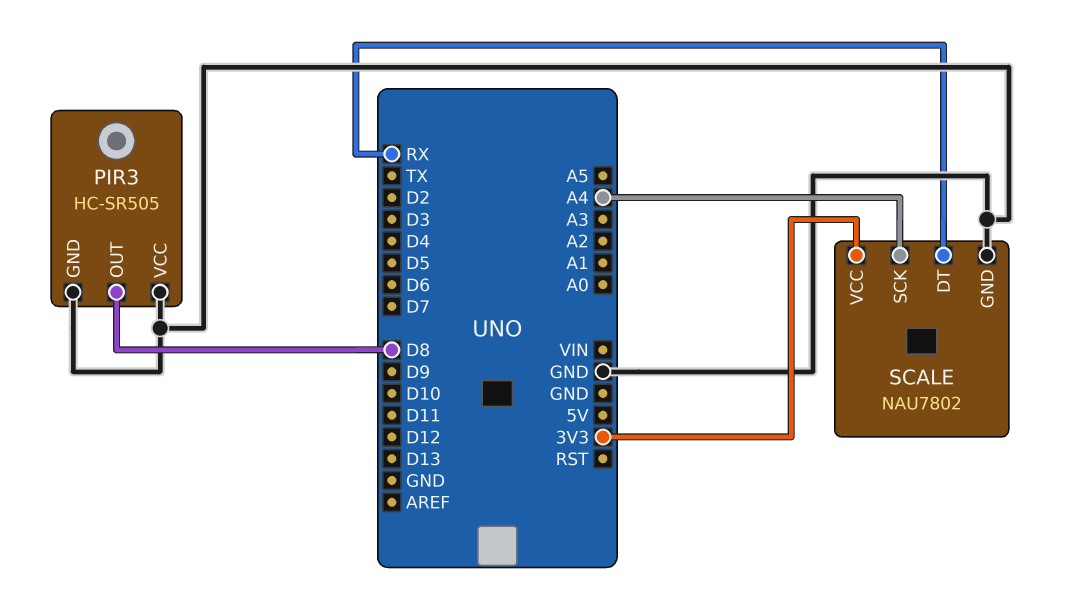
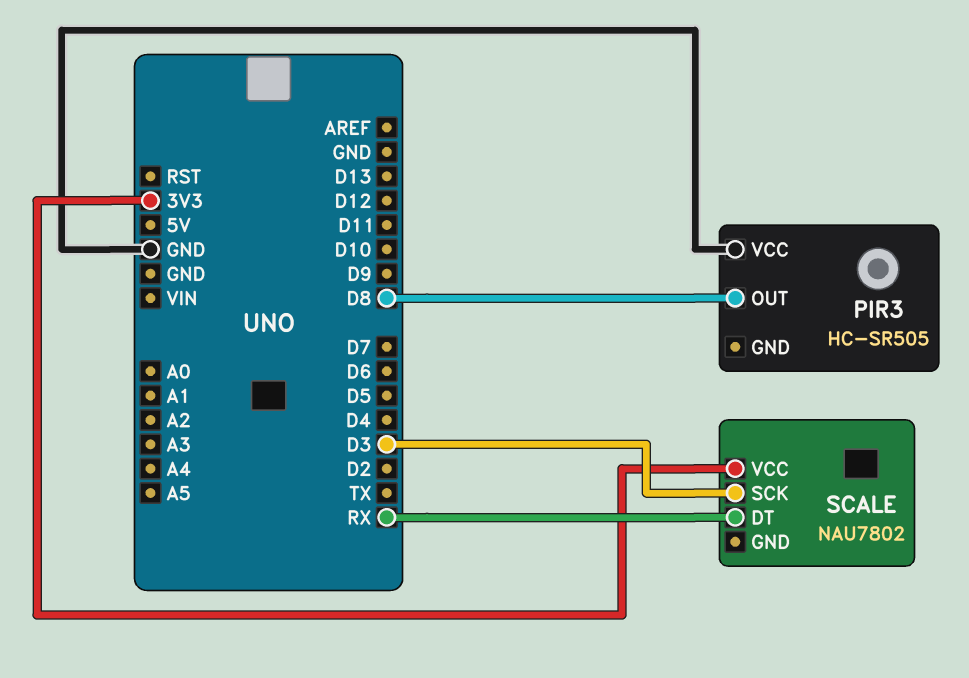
PIR3 pin GND: GND -> none
SCALE pin GND: GND -> none
SCALE pin SCK: A4 -> D3

